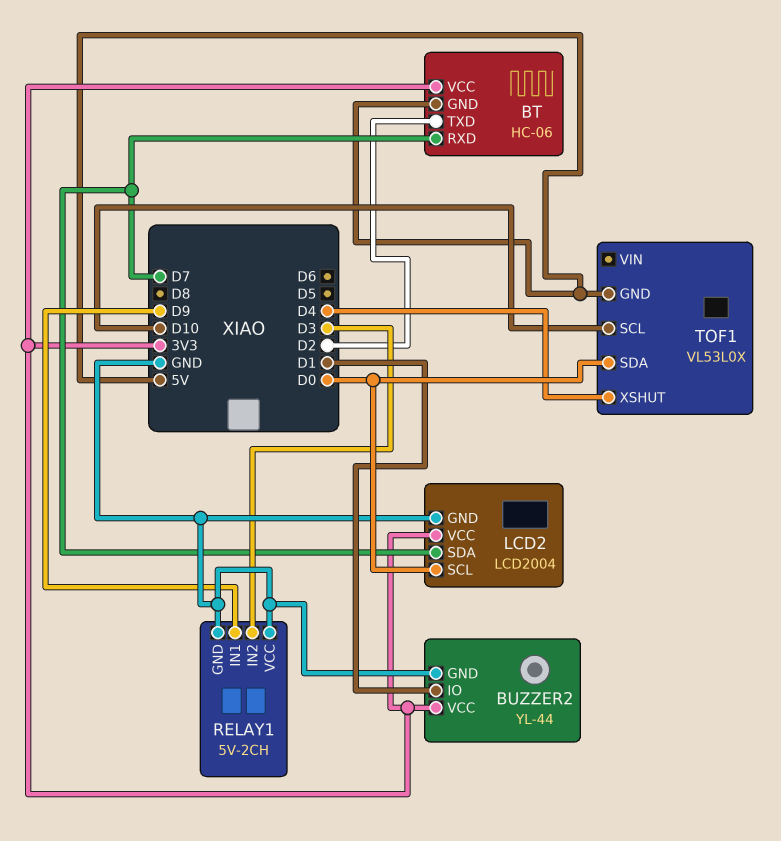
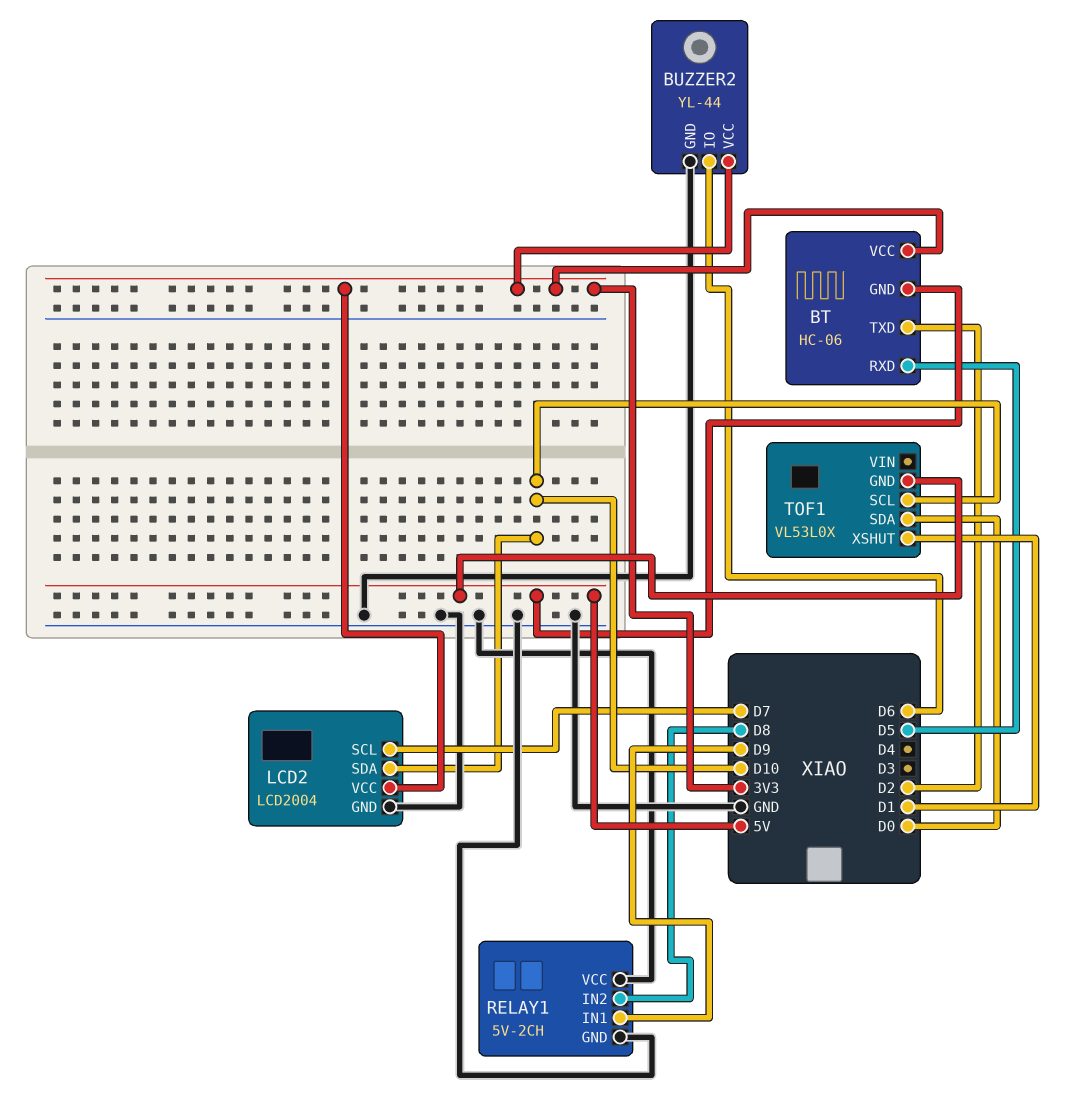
BT pin RXD: D7 -> D5
BUZZER2 pin IO: D1 -> D6
LCD2 pin SCL: D0 -> D7
LCD2 pin SDA: D7 -> D10
RELAY1 pin IN2: D3 -> D8
TOF1 pin XSHUT: D4 -> D1

